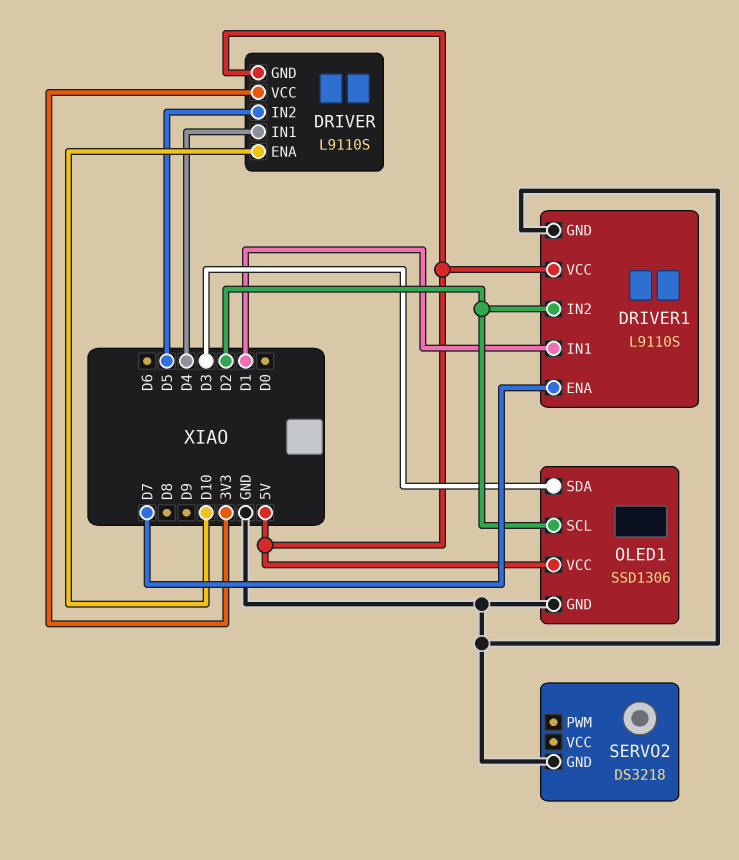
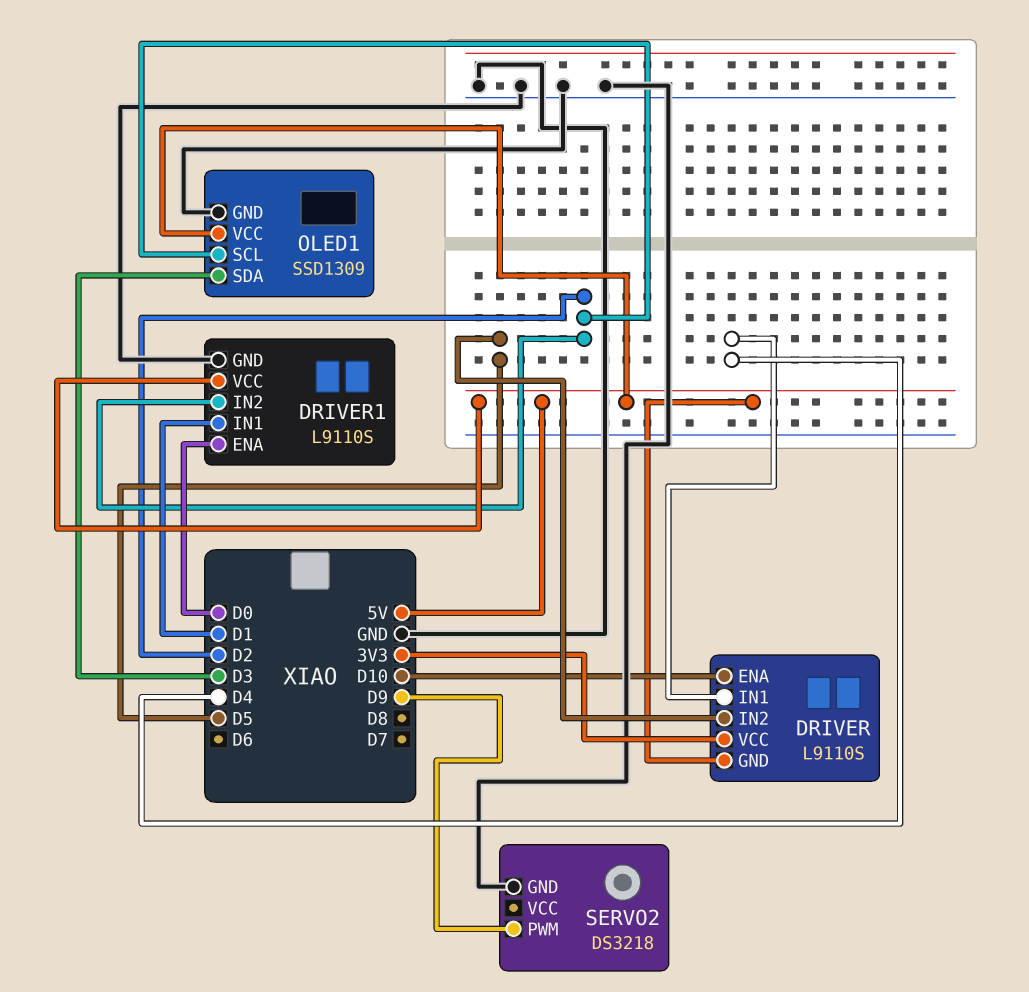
DRIVER1 pin ENA: D7 -> D0
OLED1: SSD1306 -> SSD1309
SERVO2 pin PWM: none -> D9

